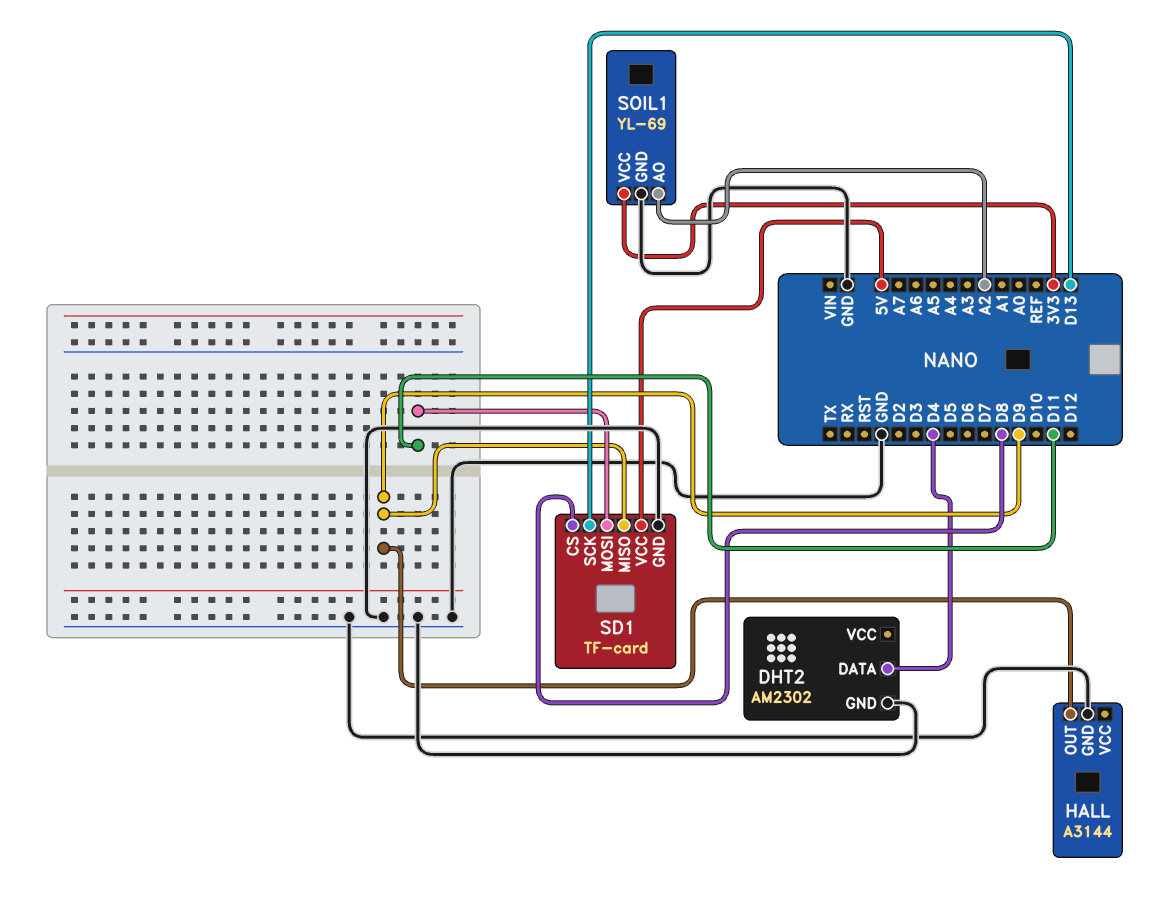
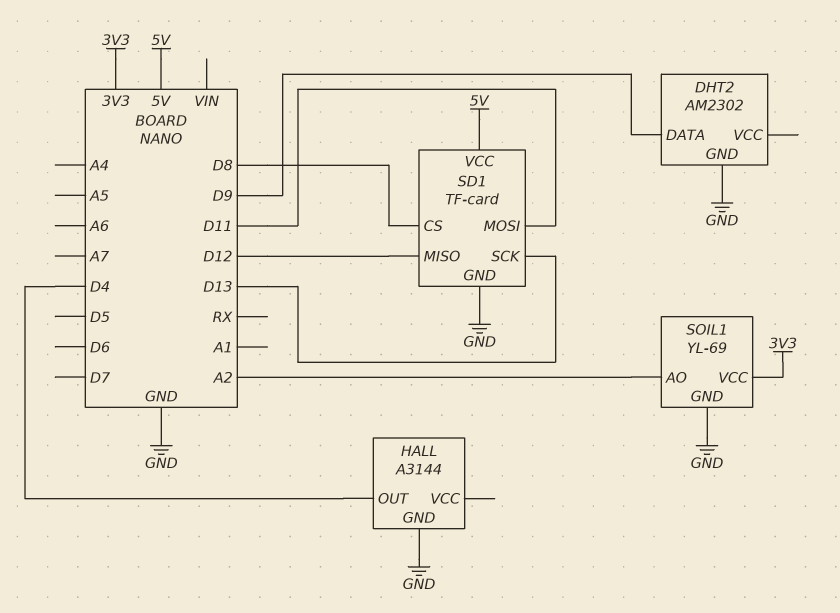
DHT2 pin DATA: D4 -> D9
HALL pin OUT: D9 -> D4
SD1 pin MISO: D9 -> D12

